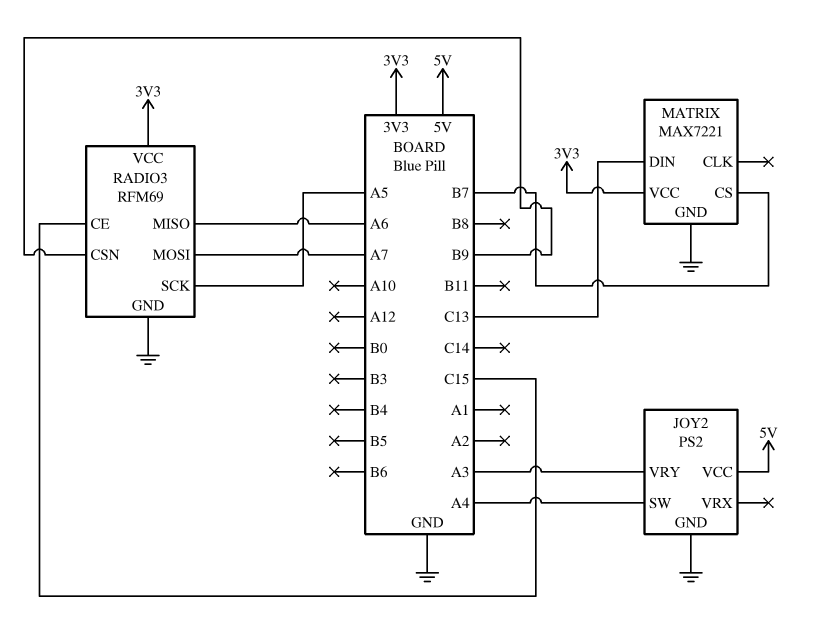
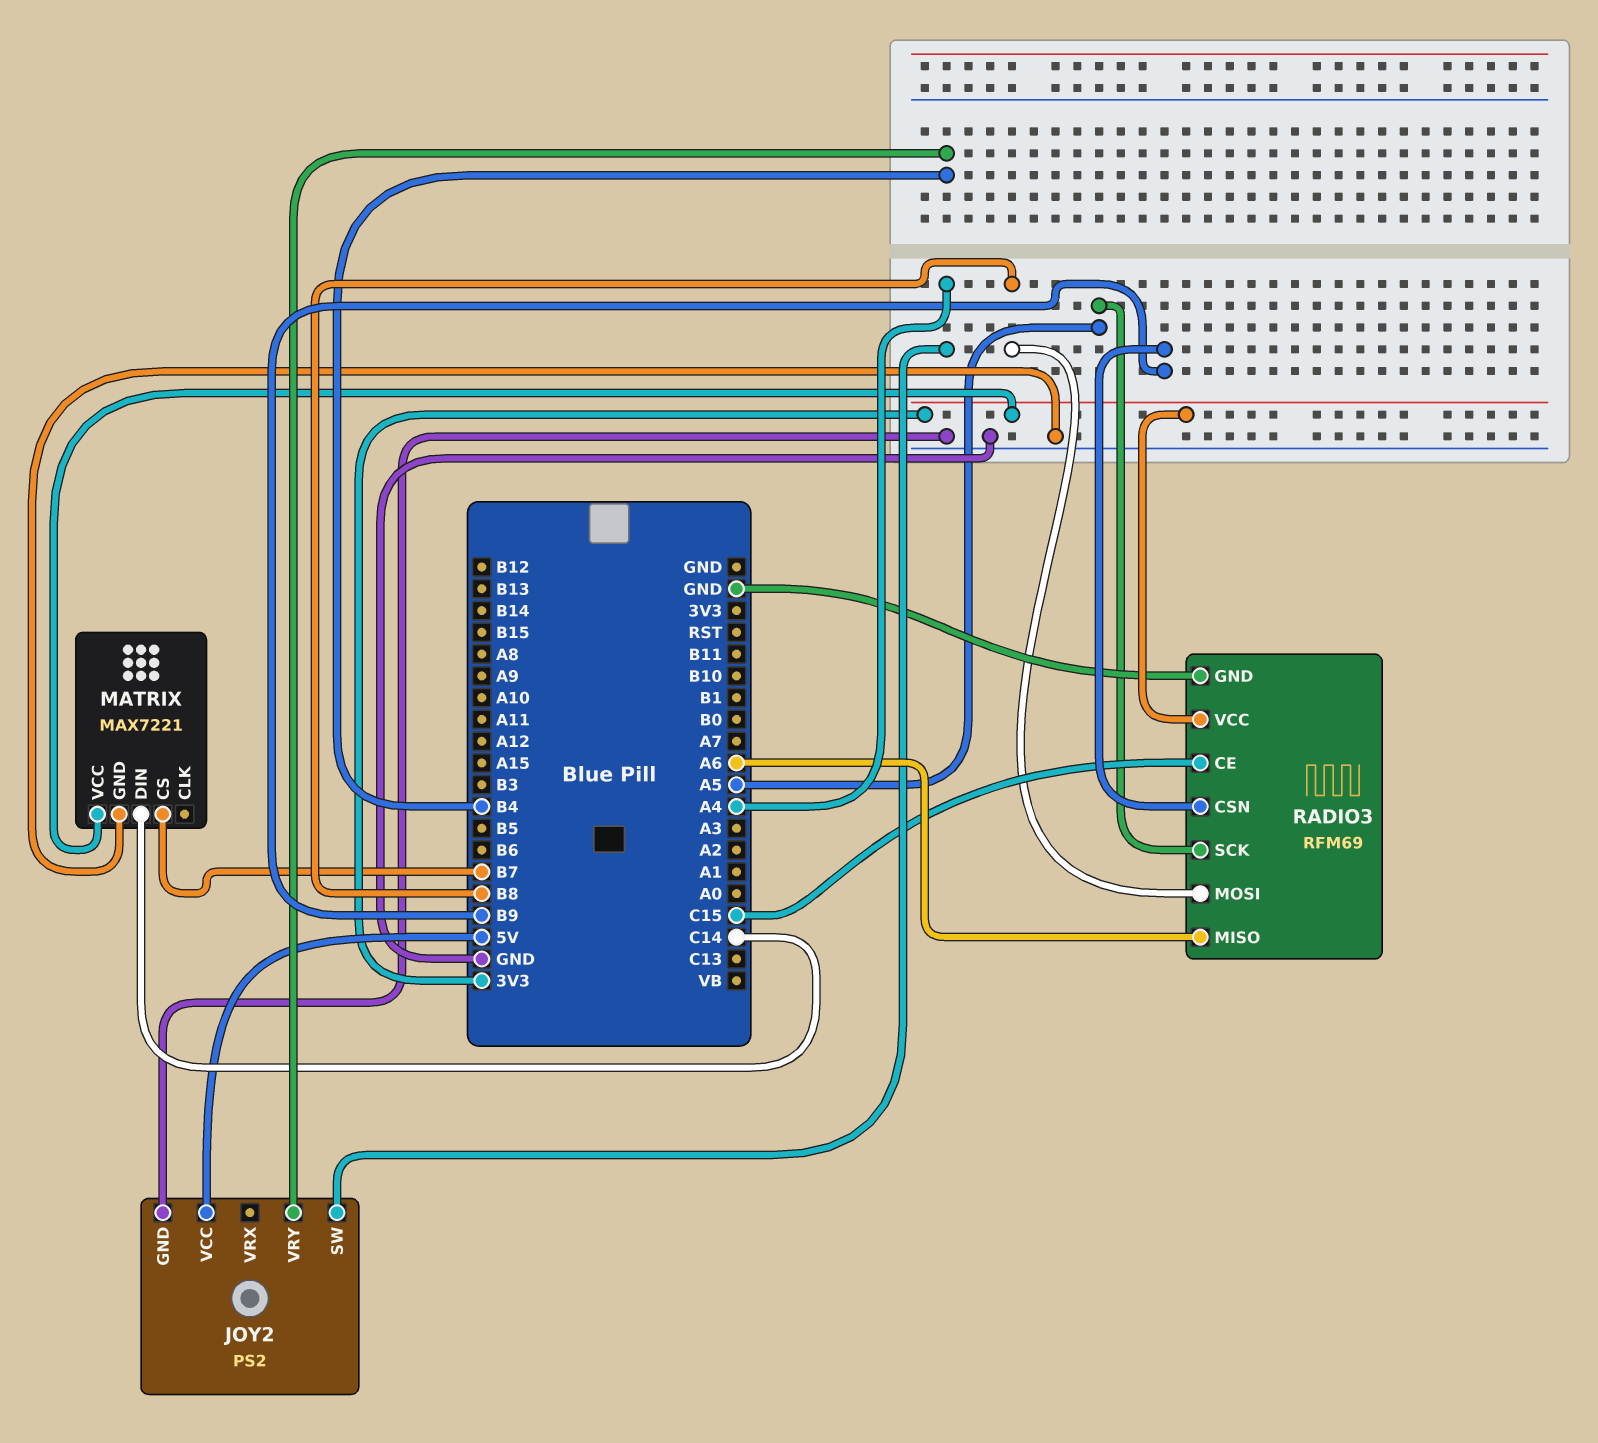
JOY2 pin VRY: A3 -> B4
MATRIX pin DIN: C13 -> C14
RADIO3 pin MOSI: A7 -> B8

